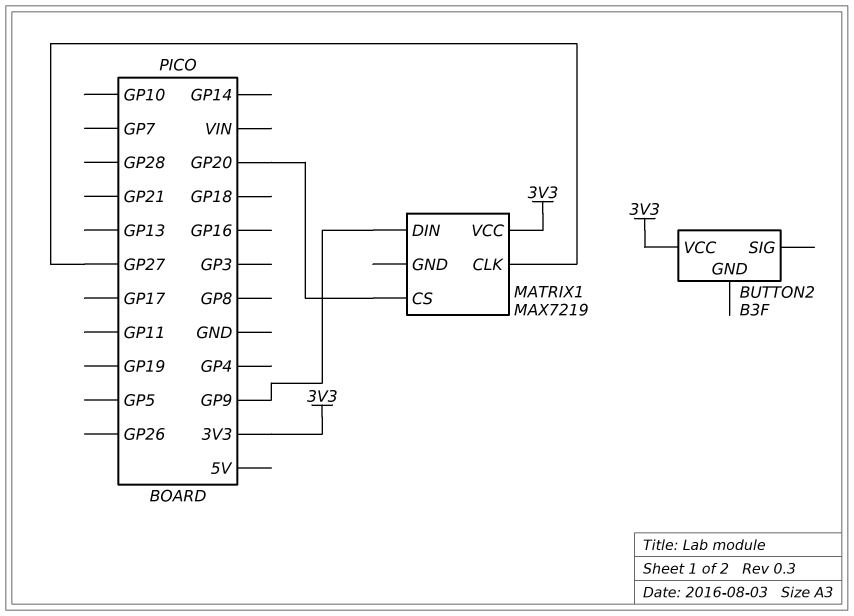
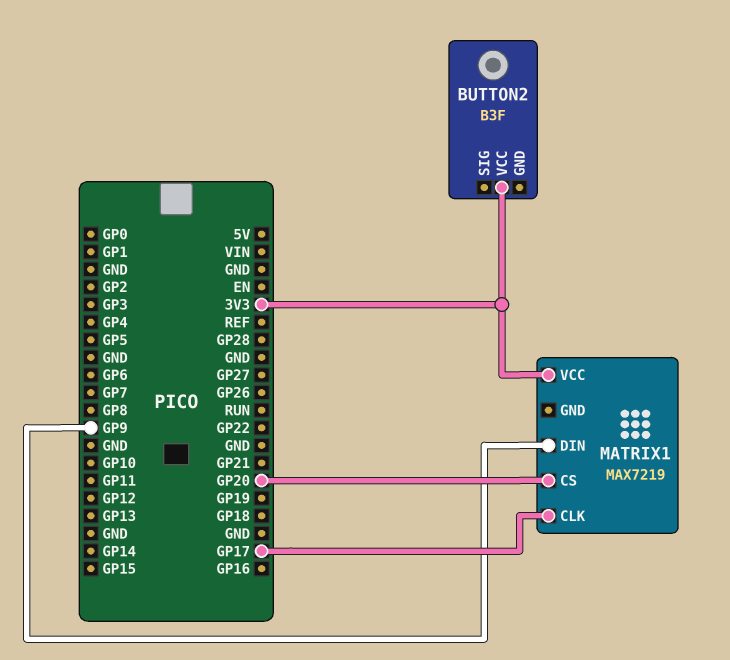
MATRIX1 pin CLK: GP27 -> GP17

